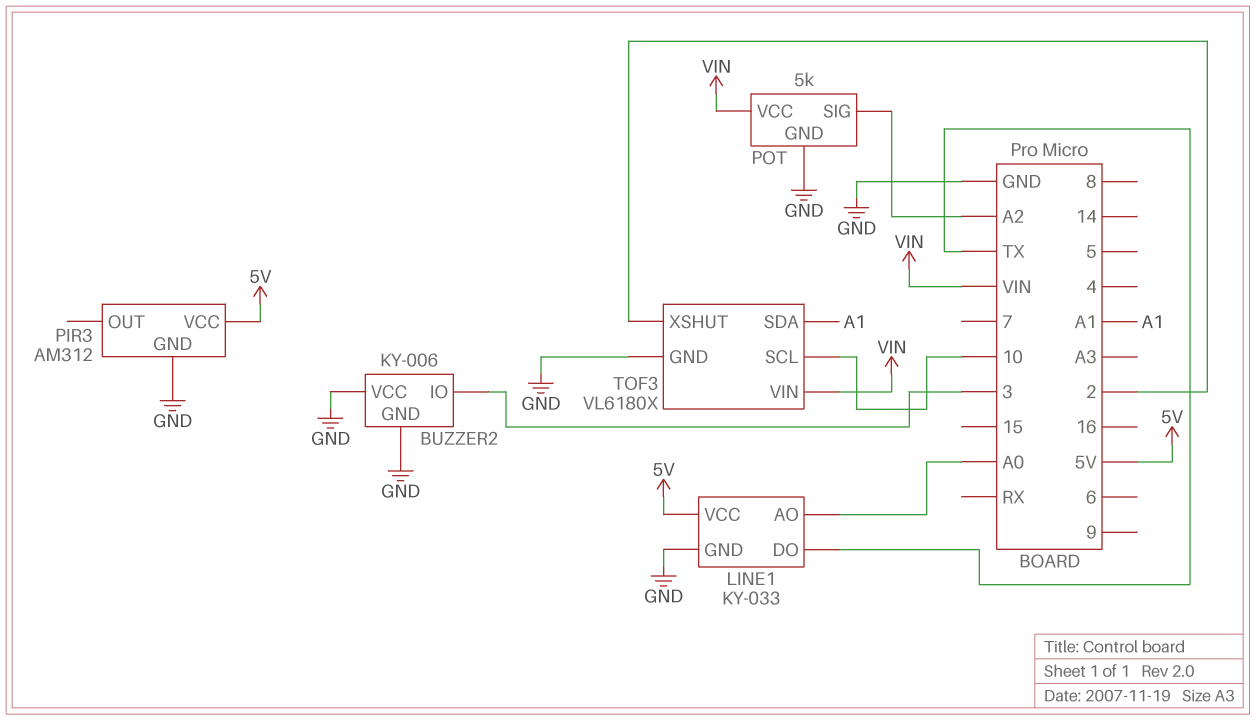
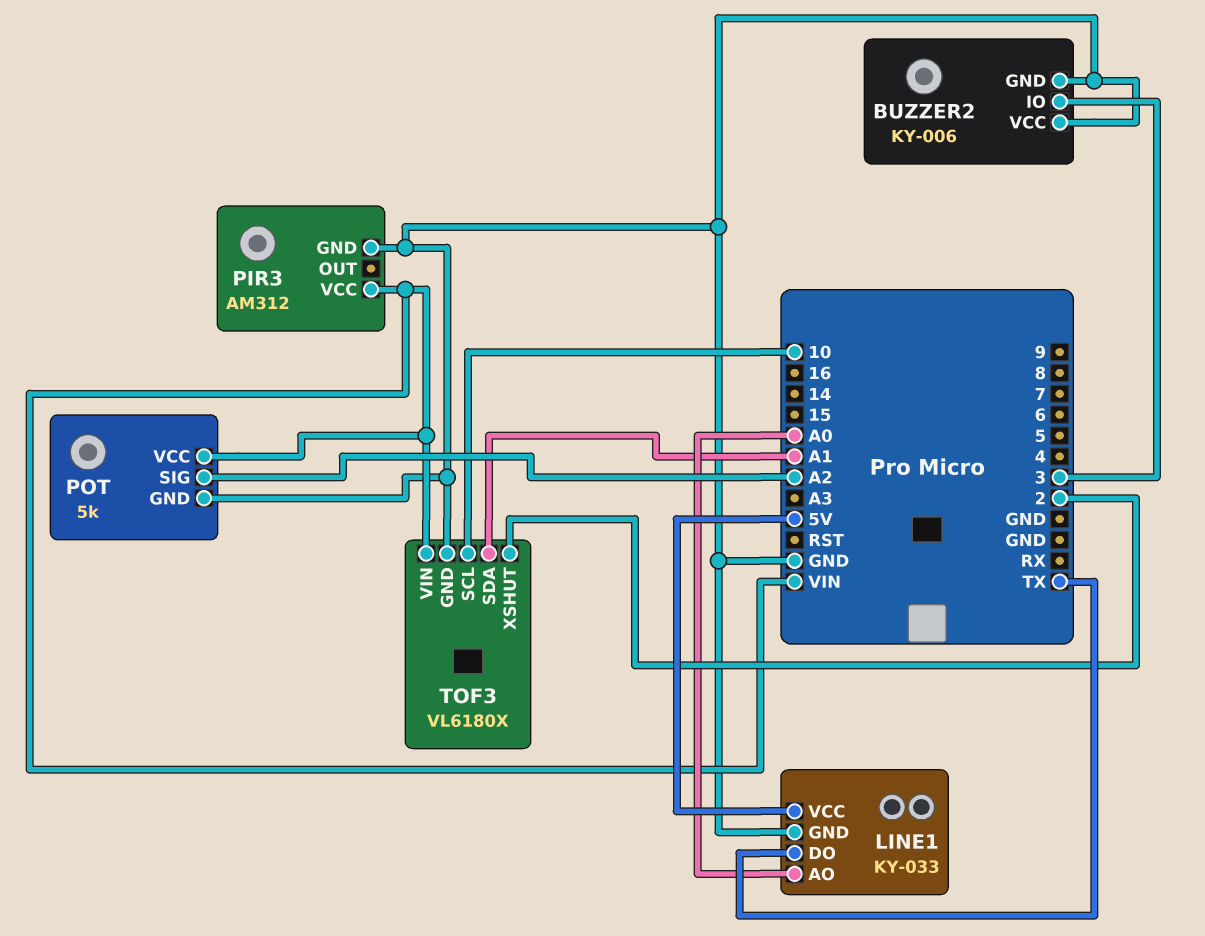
PIR3 pin VCC: 5V -> VIN

